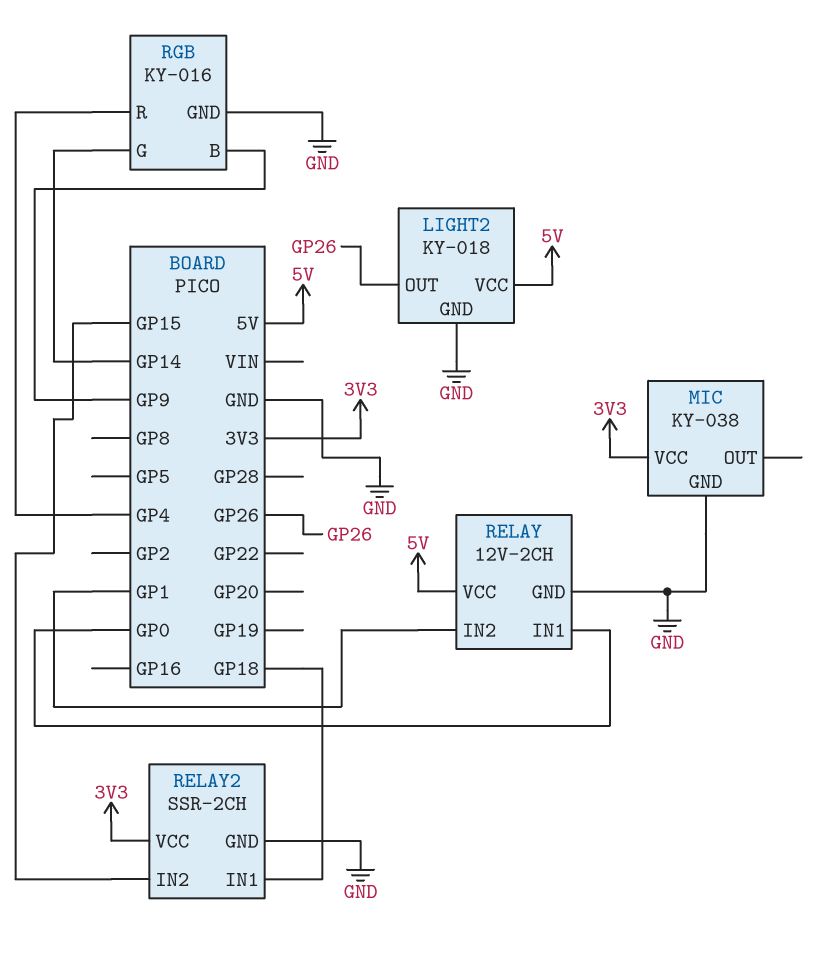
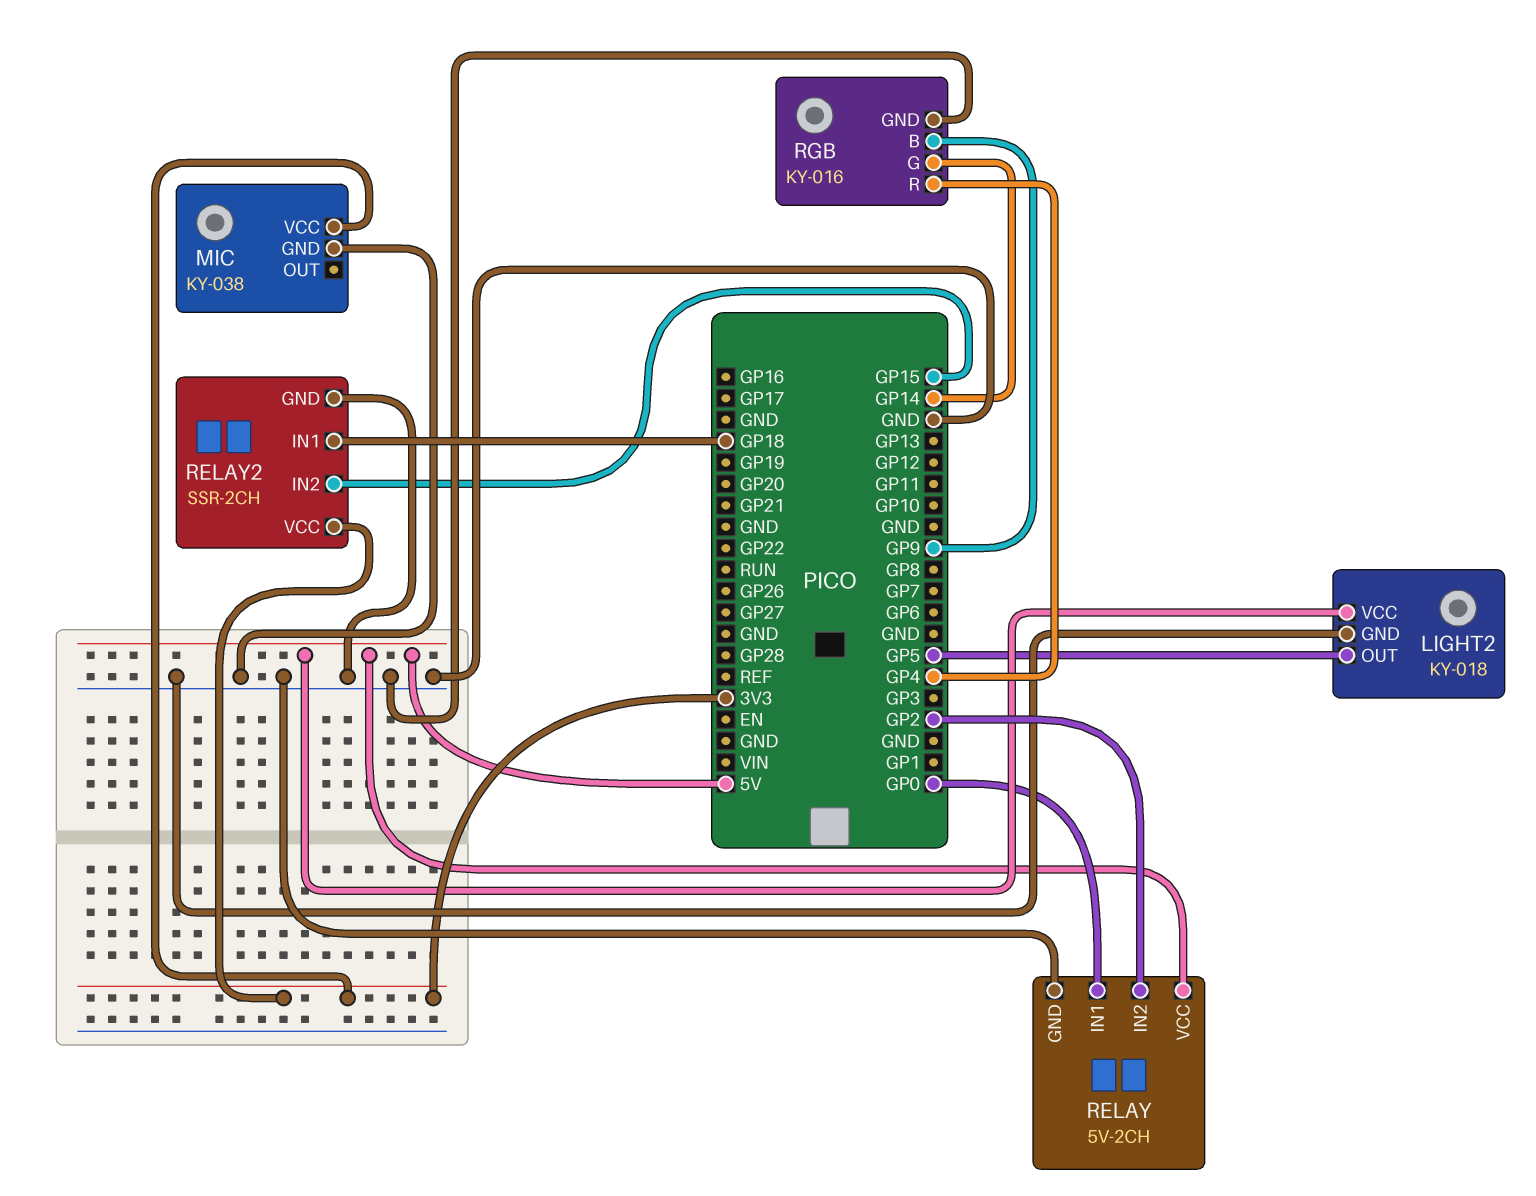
LIGHT2 pin OUT: GP26 -> GP5
RELAY: 12V-2CH -> 5V-2CH
RELAY pin IN2: GP1 -> GP2

